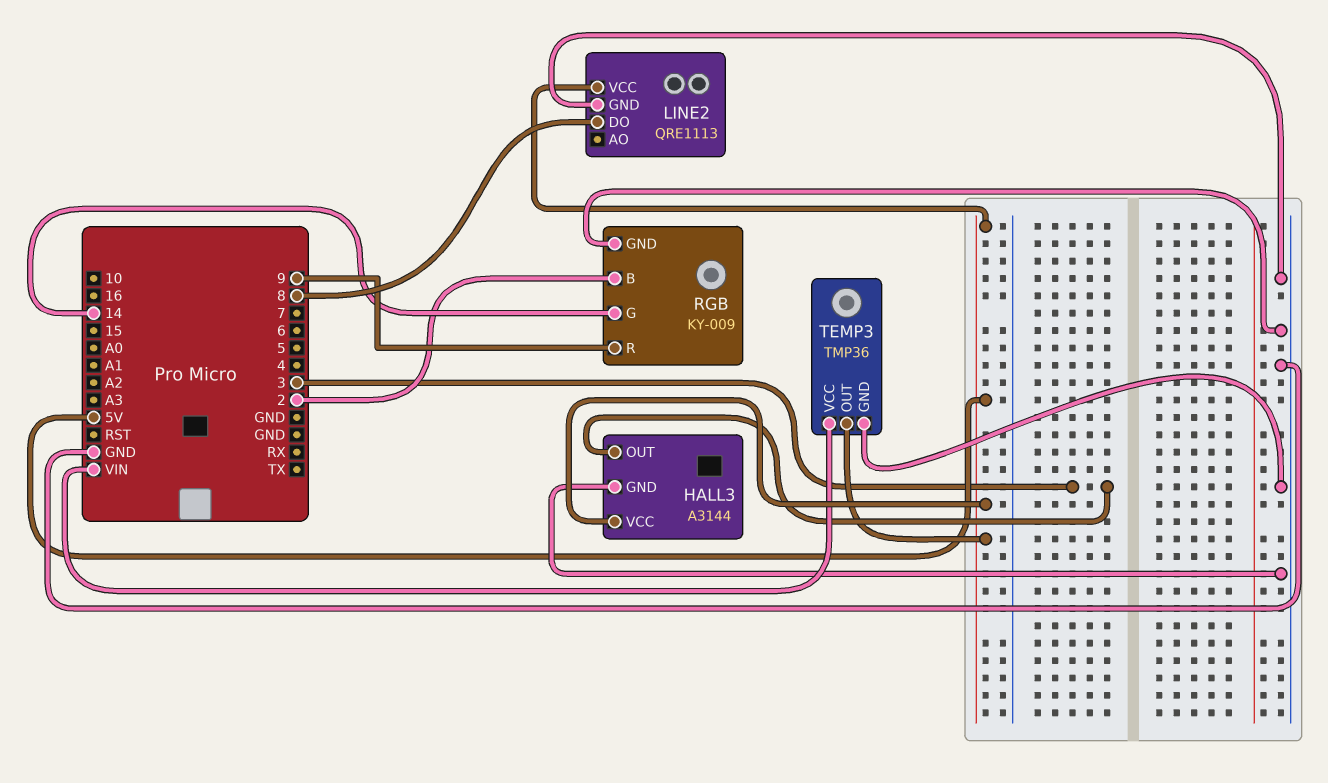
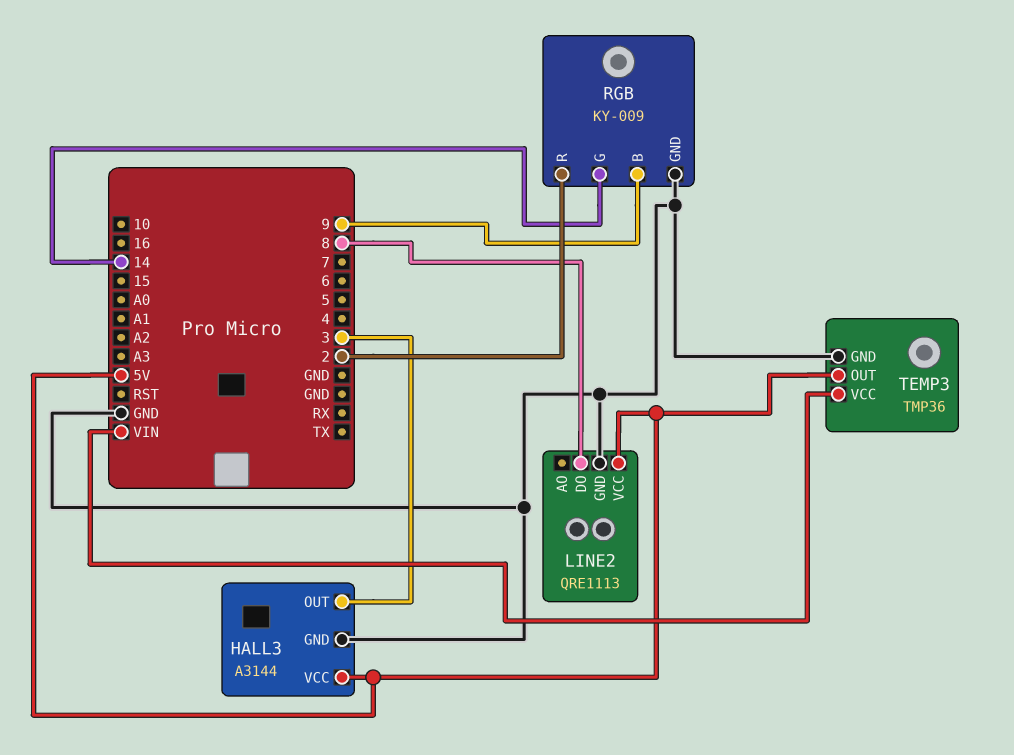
RGB pin B: 2 -> 9
RGB pin R: 9 -> 2

